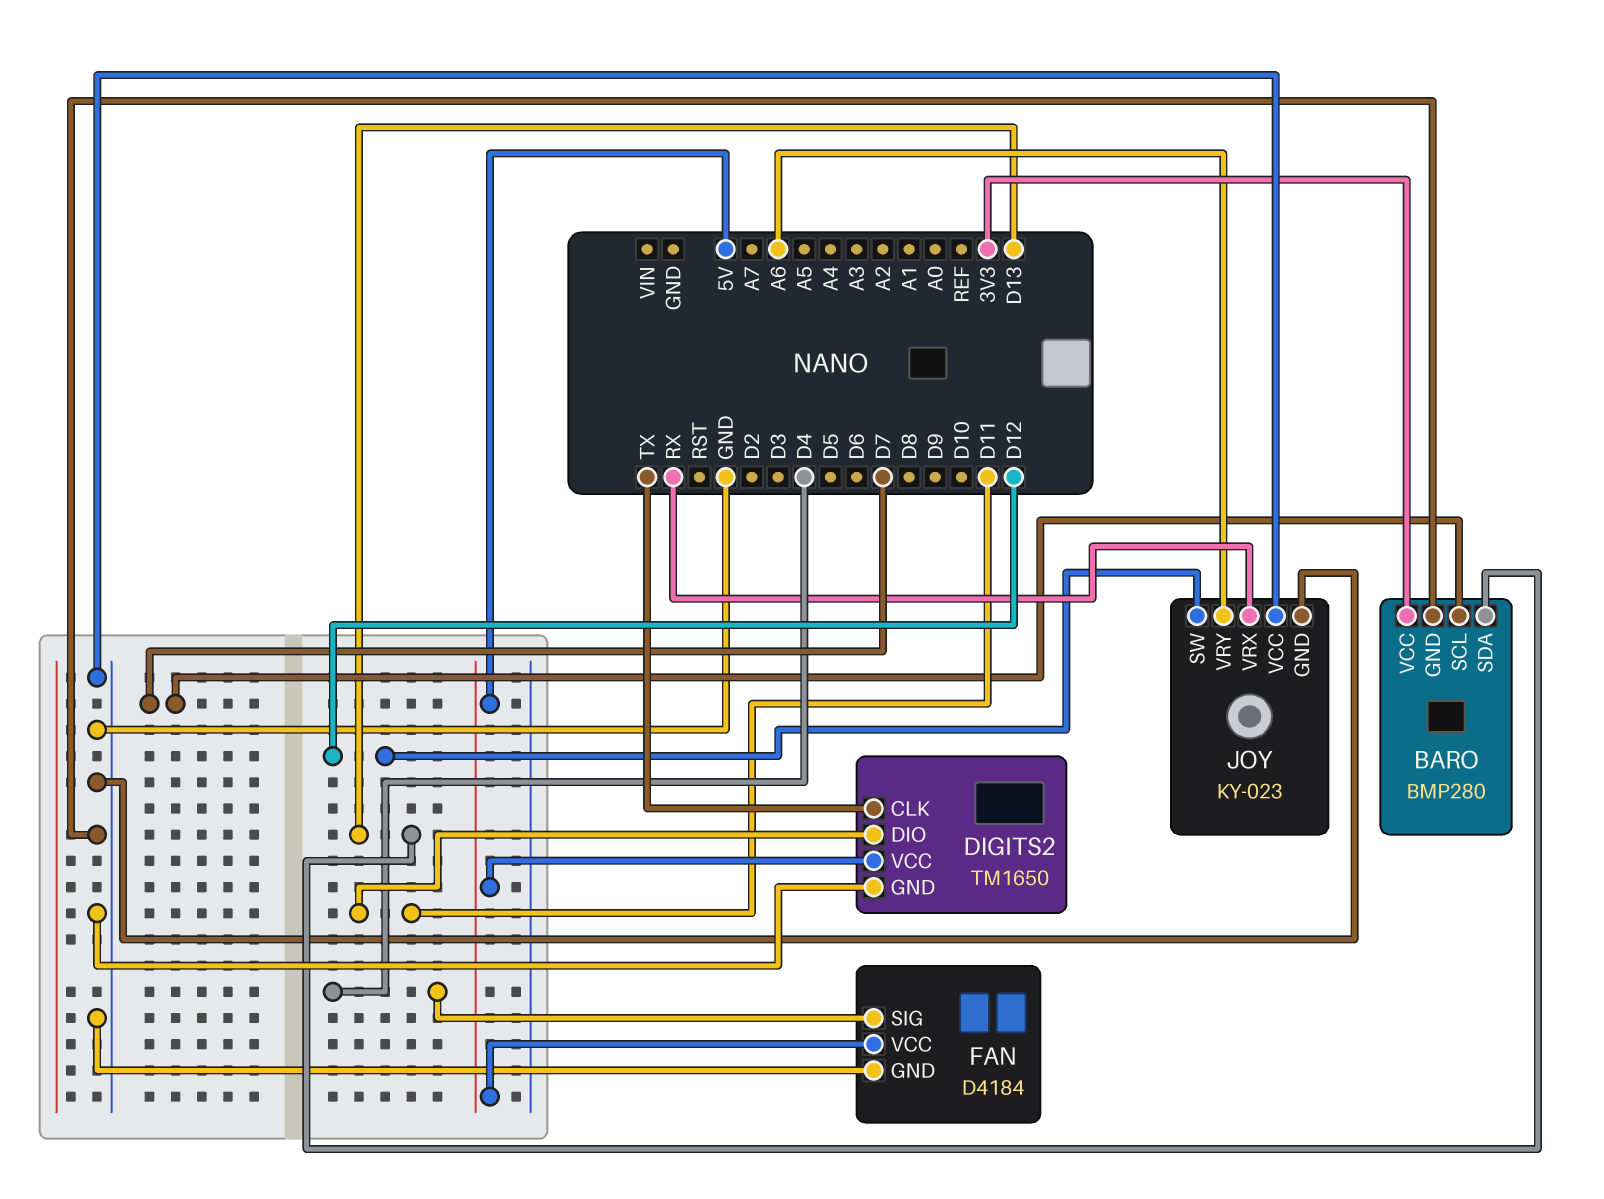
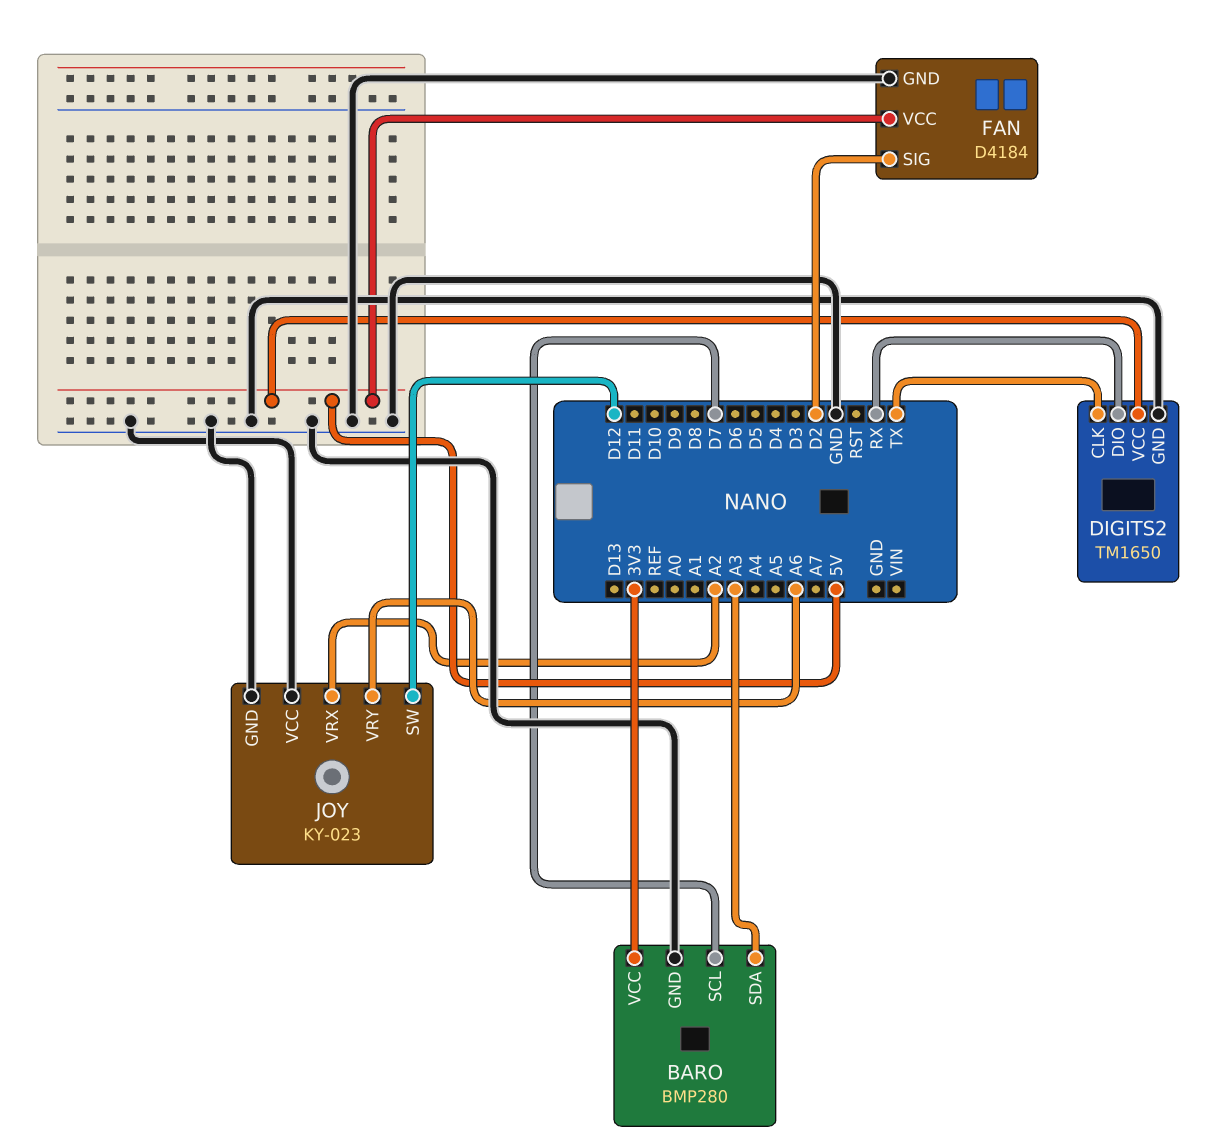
BARO pin SDA: D13 -> A3
DIGITS2 pin DIO: D11 -> RX
FAN pin SIG: D4 -> D2
JOY pin VRX: RX -> A2

